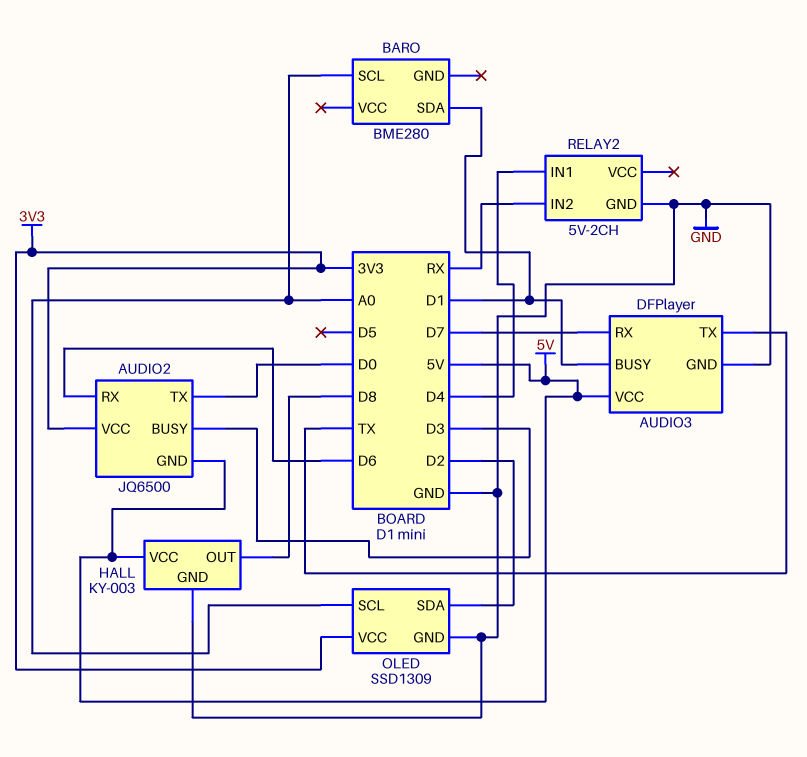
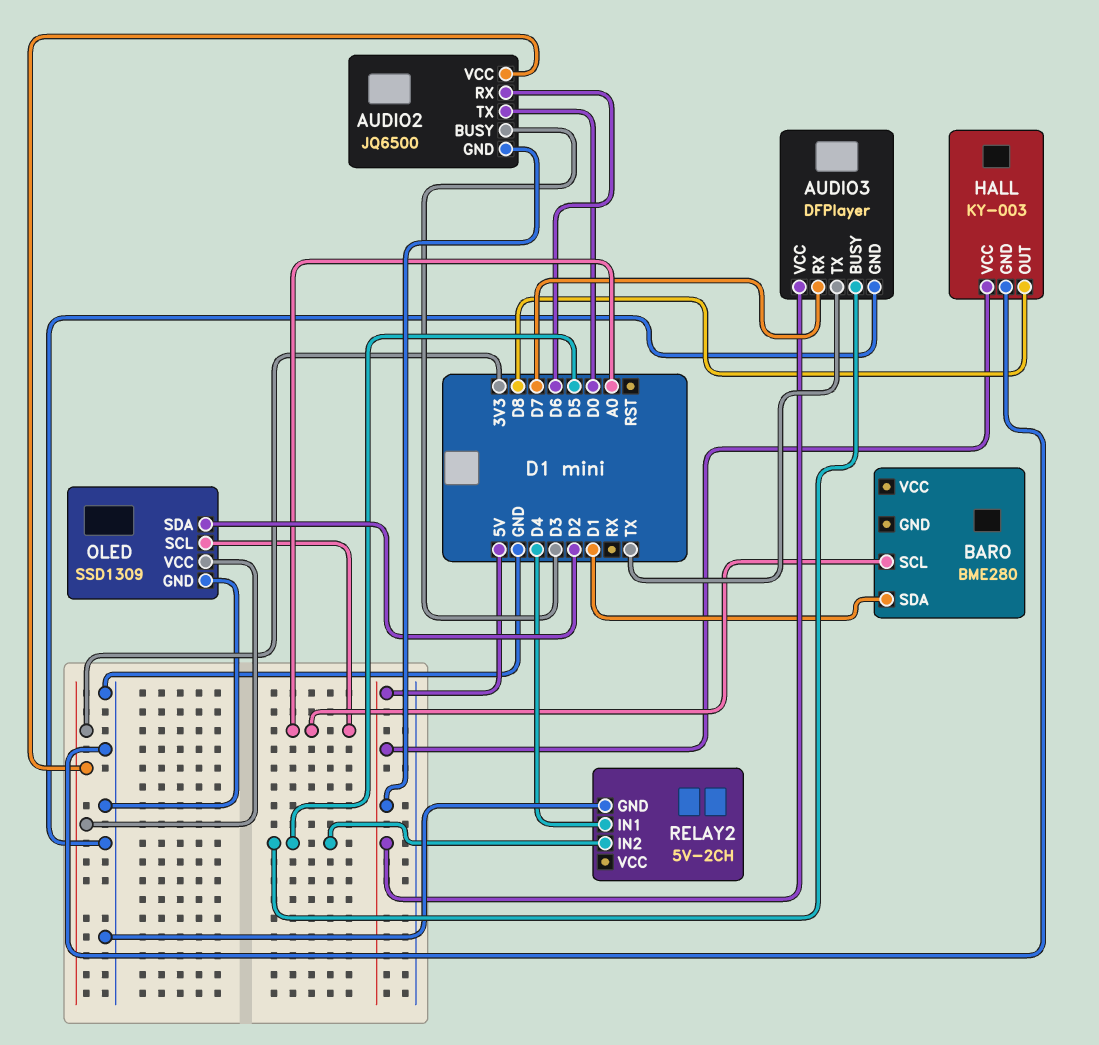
AUDIO3 pin BUSY: D1 -> D5
RELAY2 pin IN2: RX -> D5

